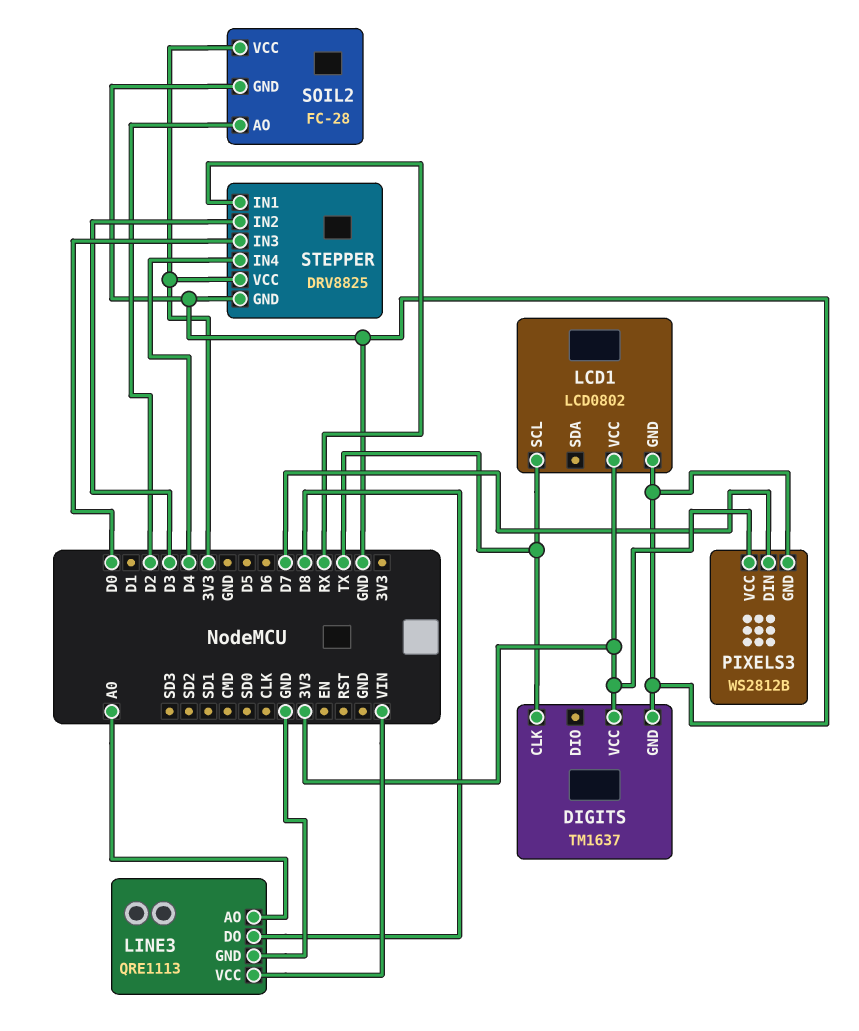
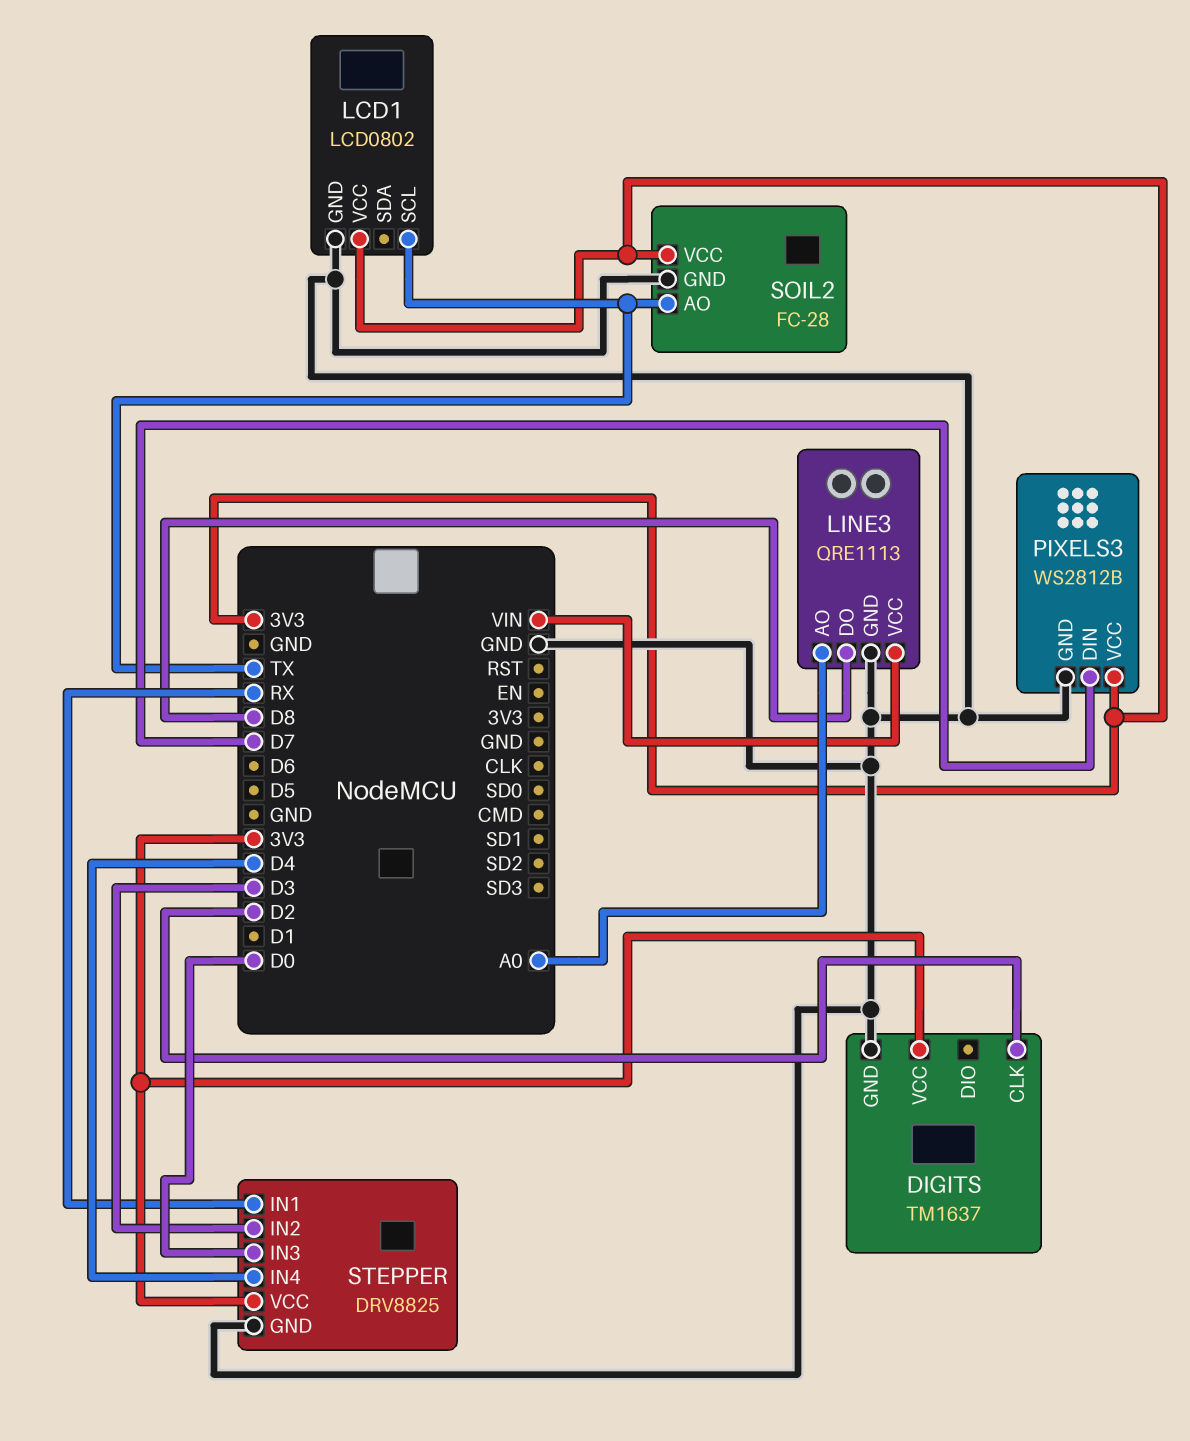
DIGITS pin CLK: TX -> D2
SOIL2 pin AO: D2 -> TX

